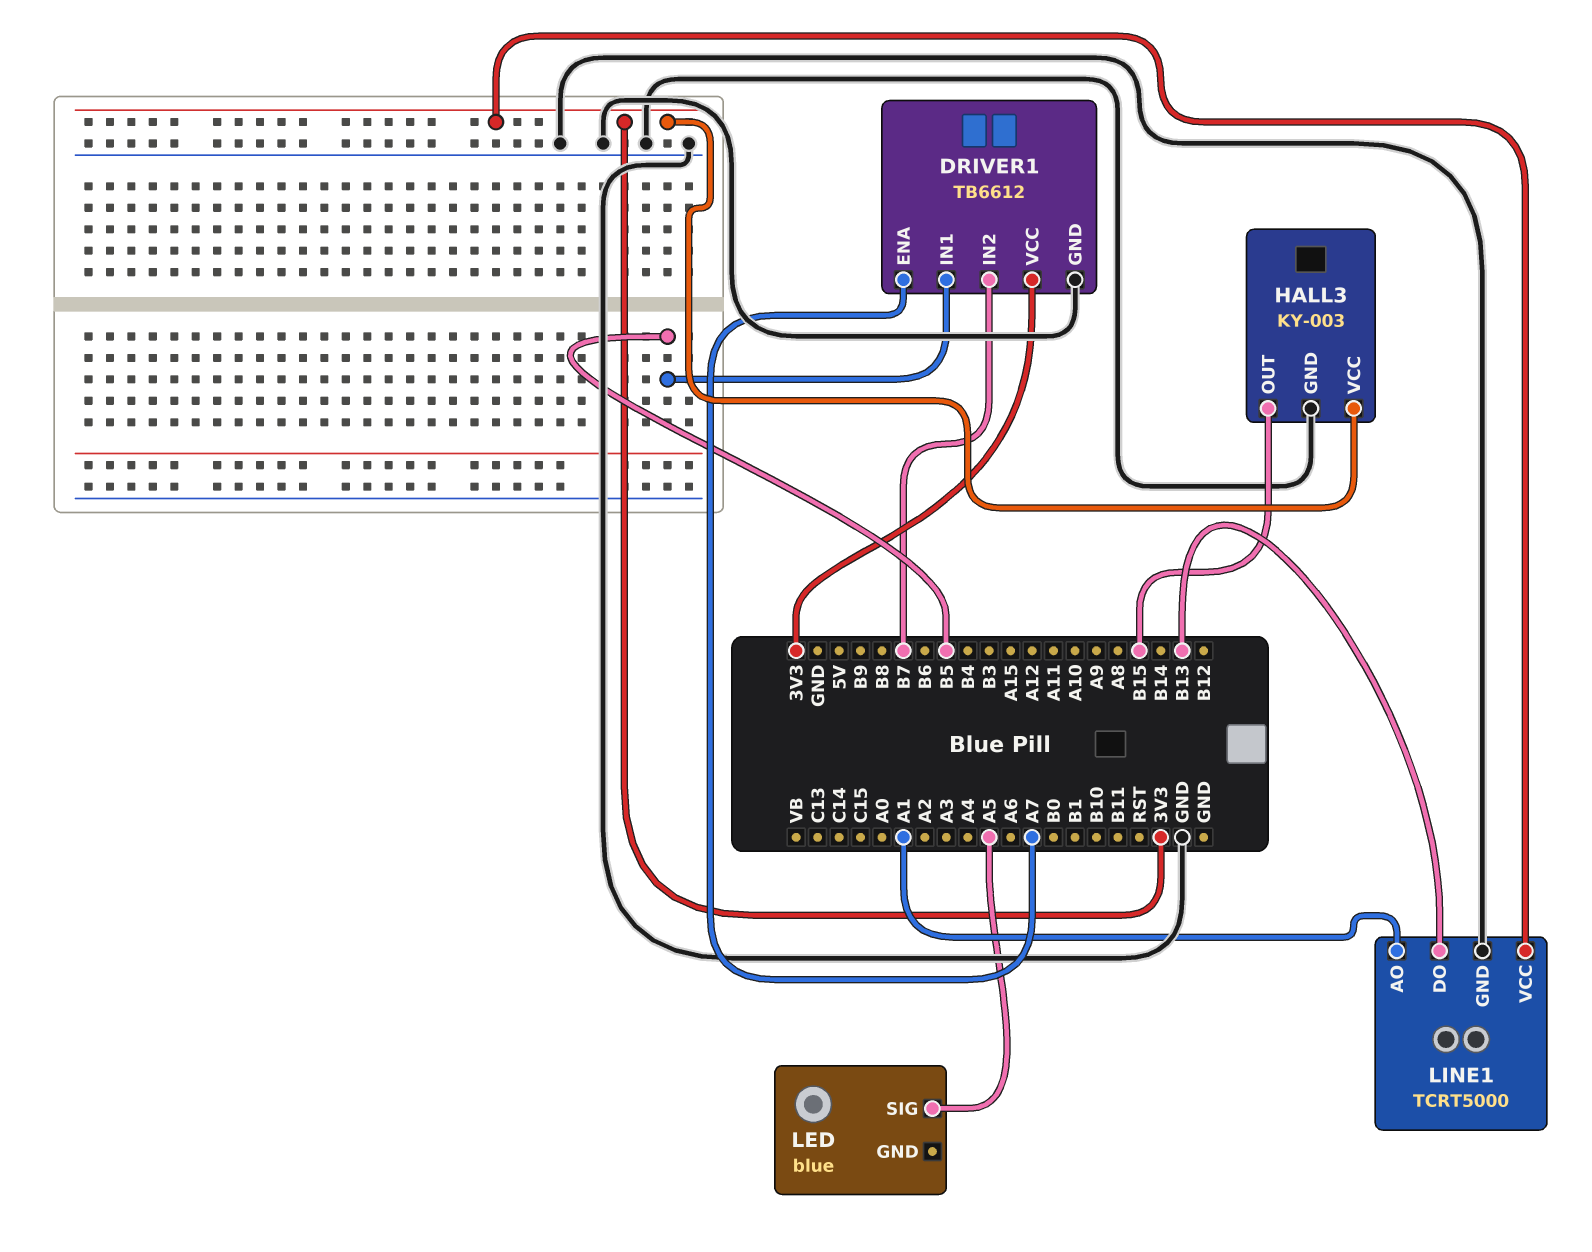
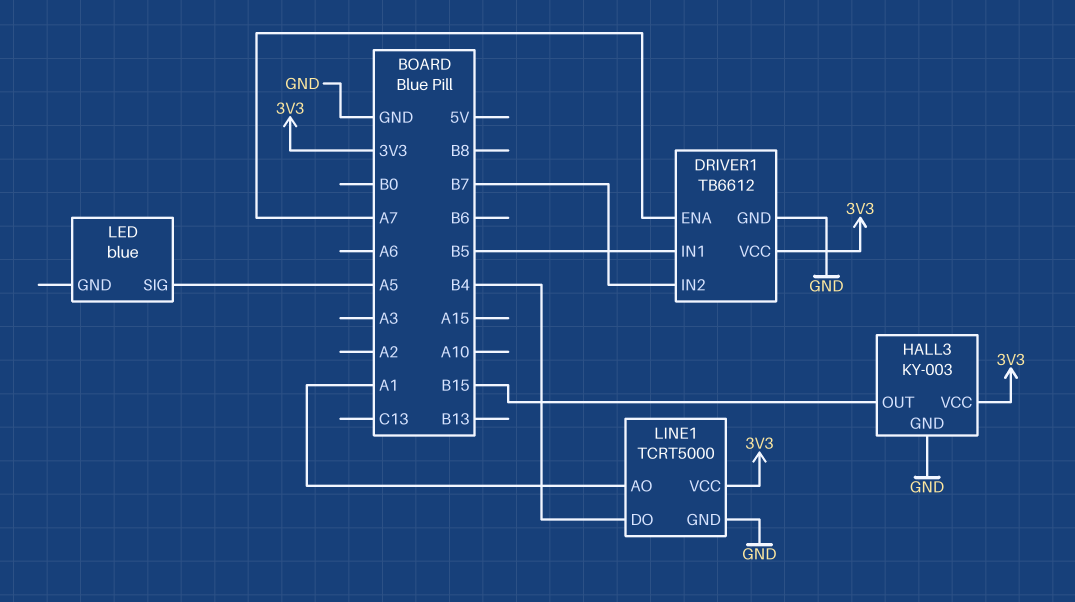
LINE1 pin DO: B13 -> B4

